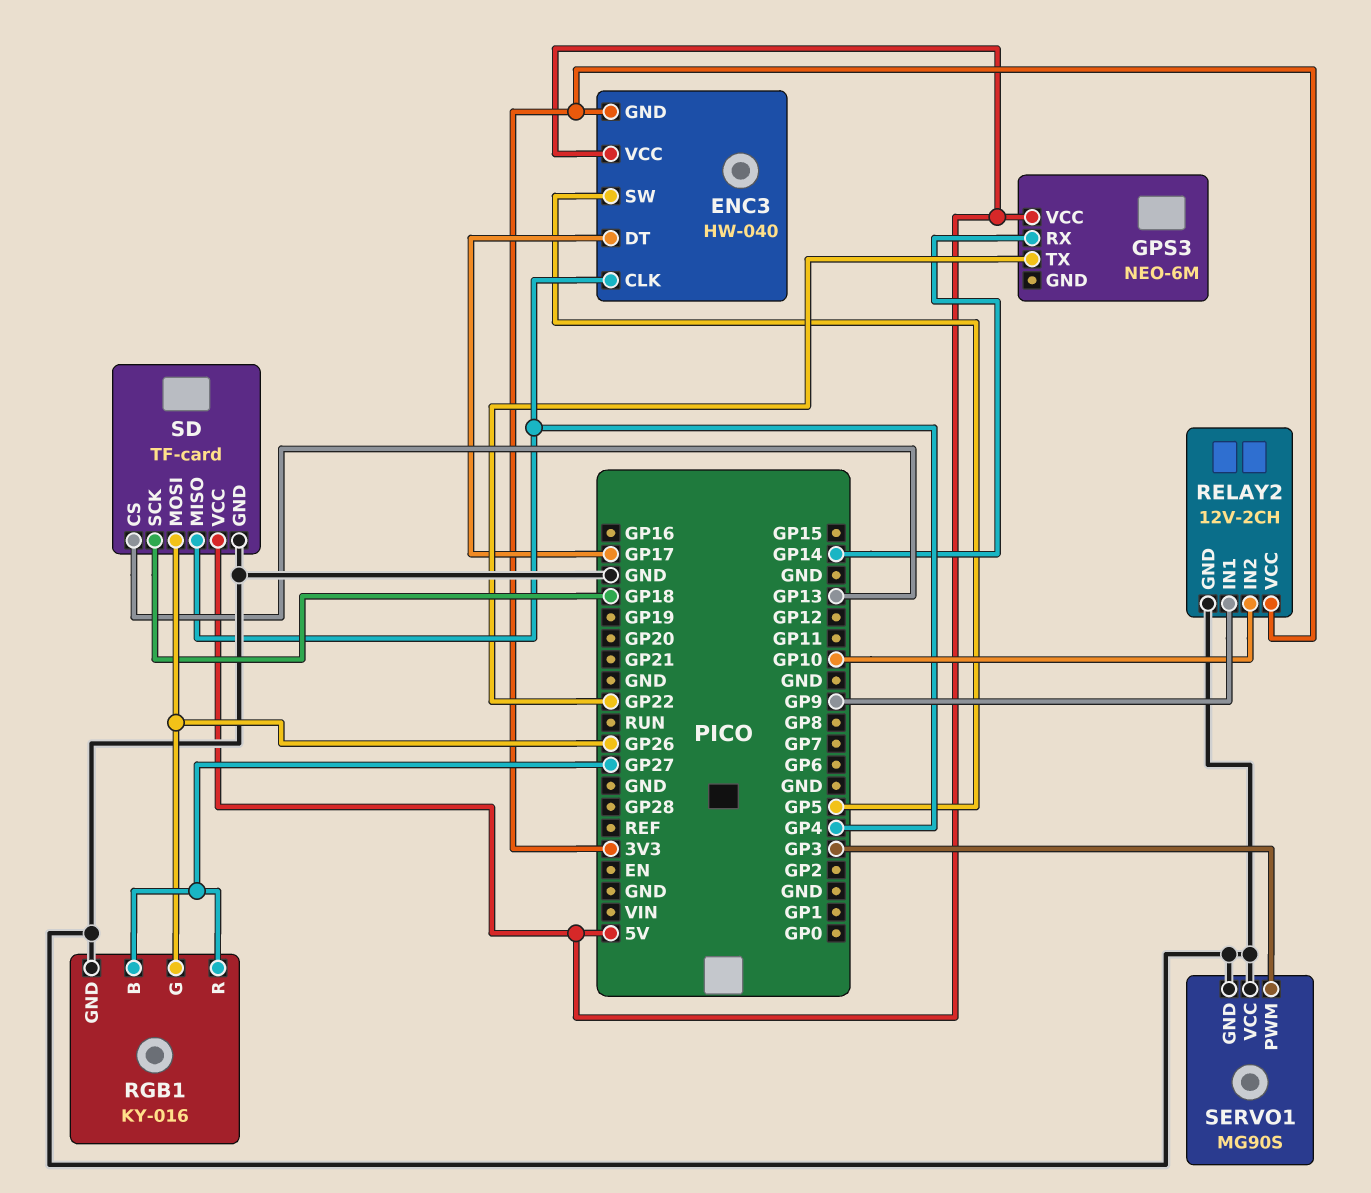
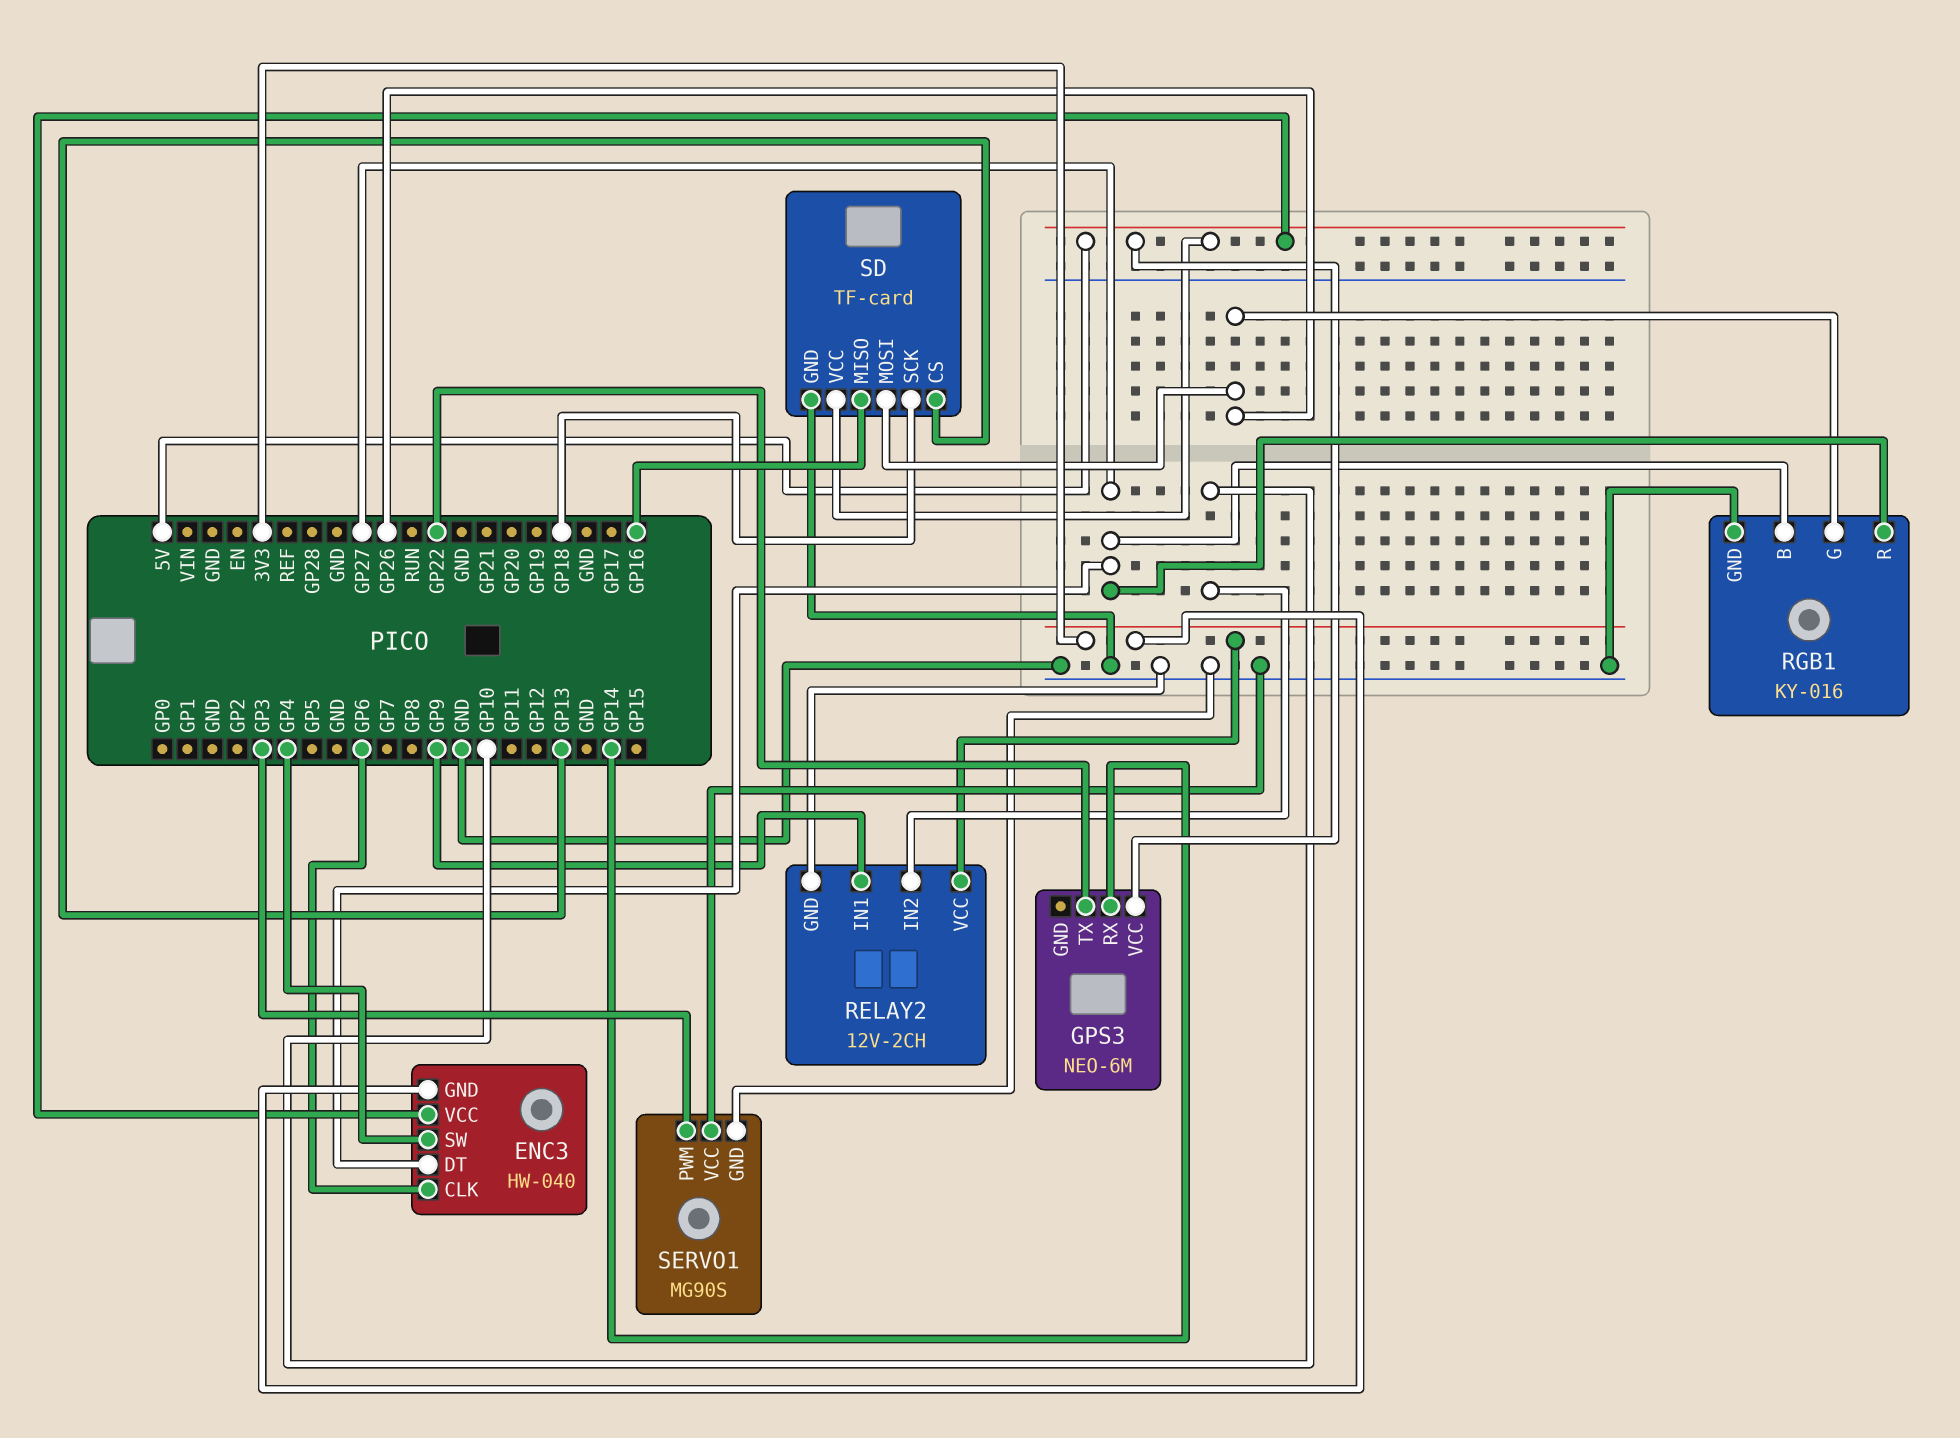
ENC3 pin CLK: GP4 -> GP6
ENC3 pin DT: GP17 -> GP27
ENC3 pin SW: GP5 -> GP4
SD pin MISO: GP4 -> GP16

